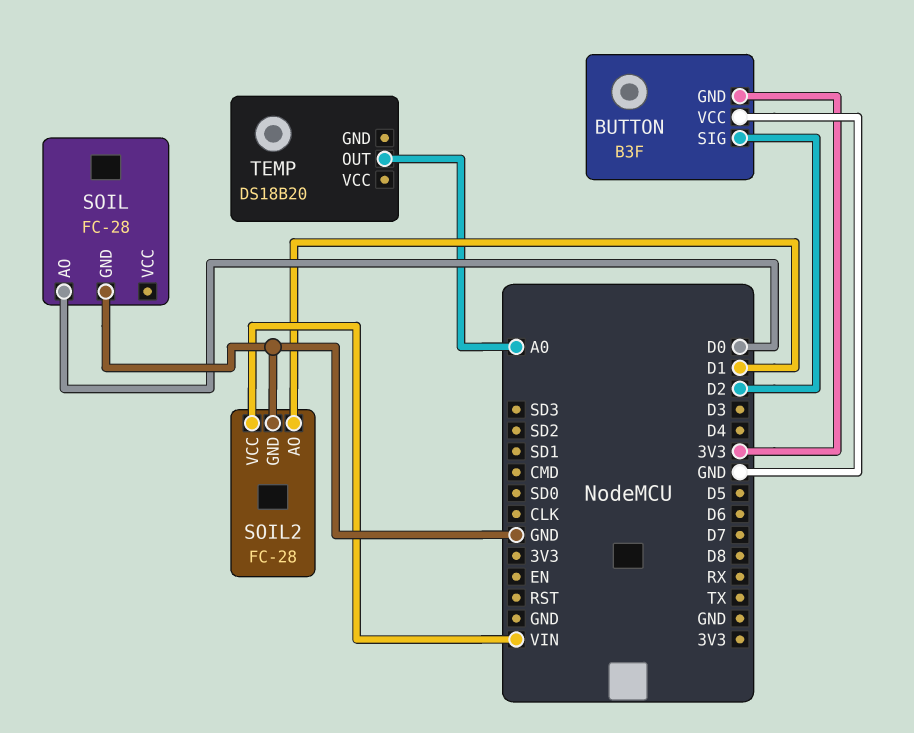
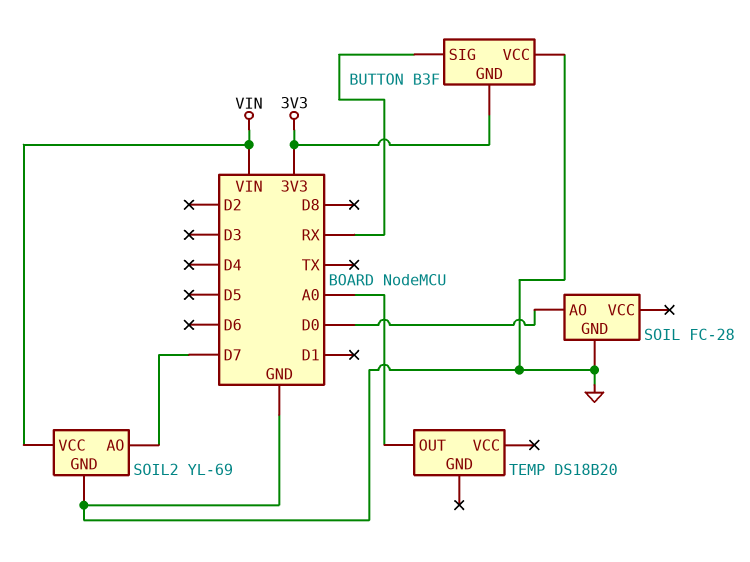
BUTTON pin SIG: D2 -> RX
SOIL2: FC-28 -> YL-69
SOIL2 pin AO: D1 -> D7

